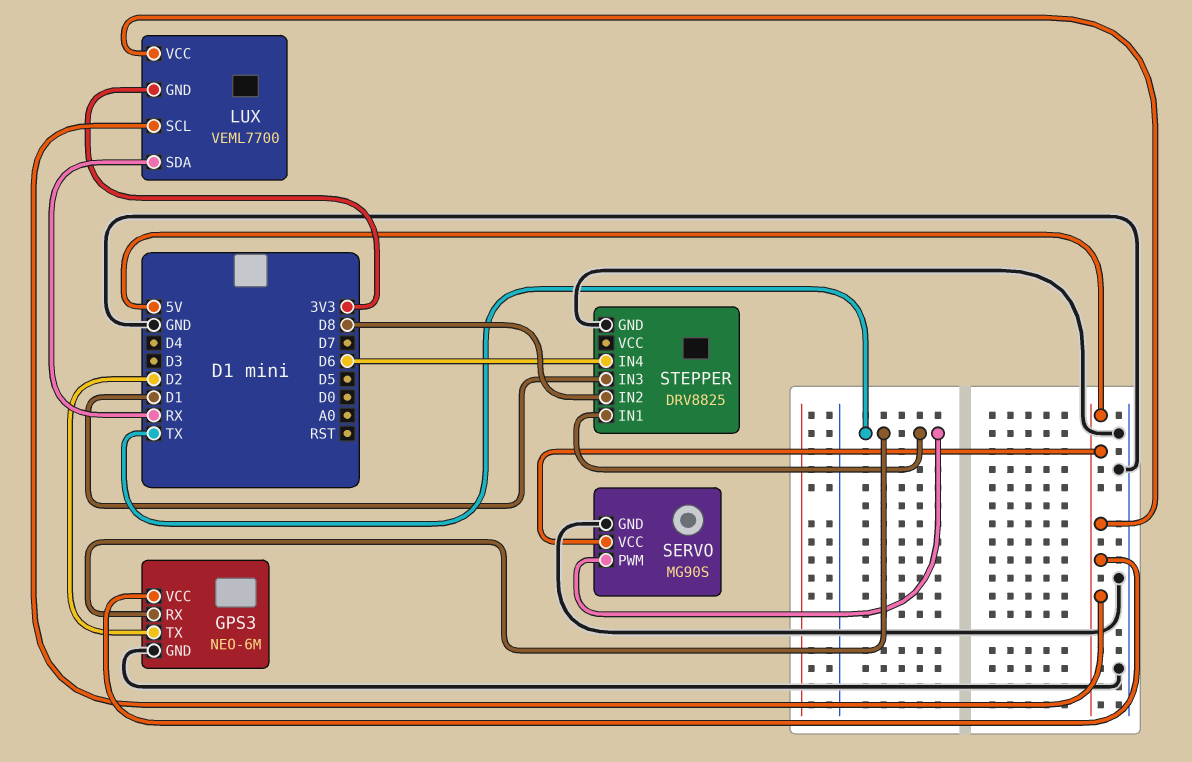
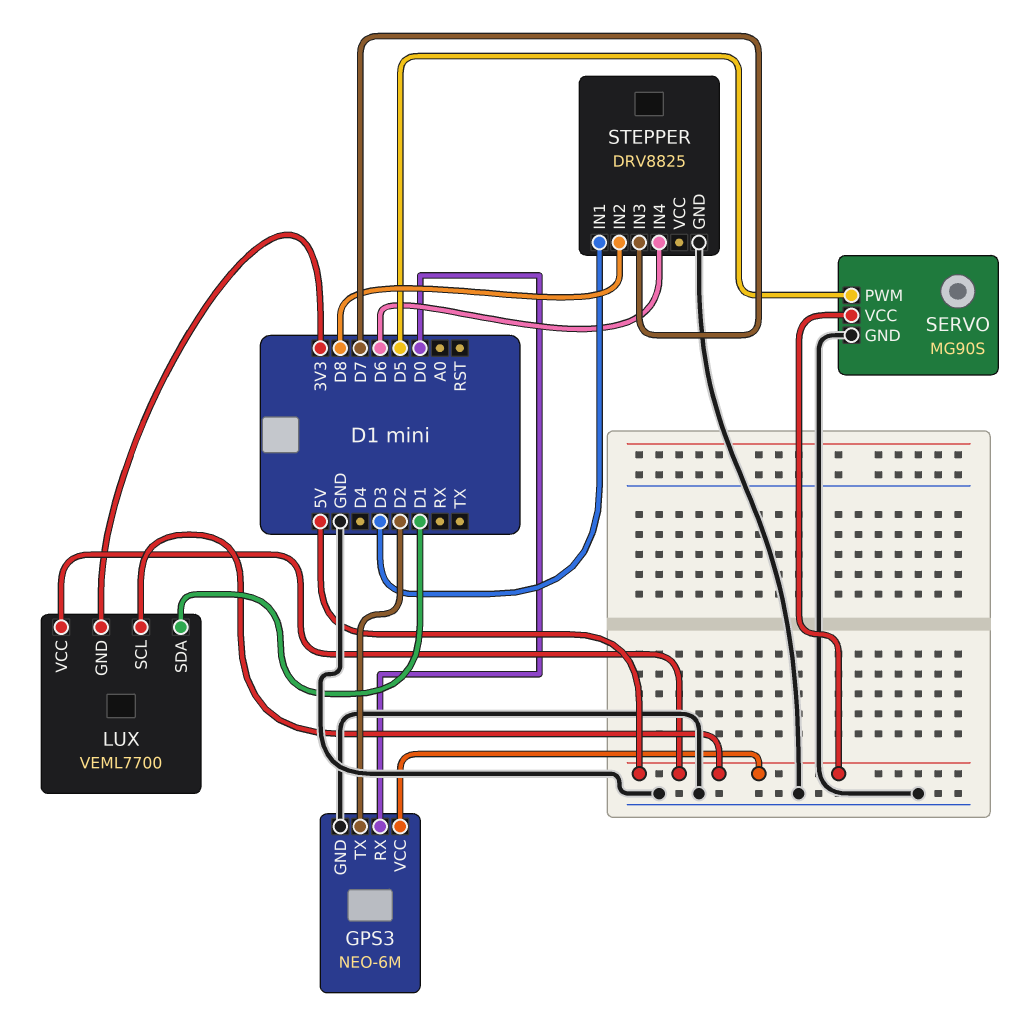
GPS3 pin RX: TX -> D0
LUX pin SDA: RX -> D1
SERVO pin PWM: TX -> D5
STEPPER pin IN1: TX -> D3
STEPPER pin IN3: D1 -> D7

